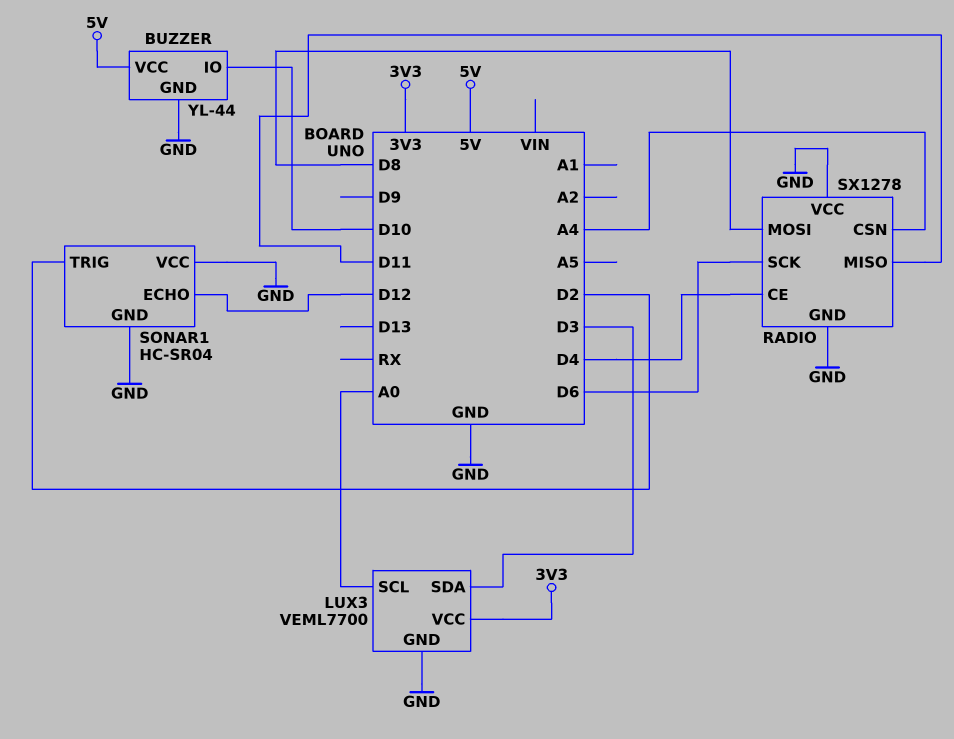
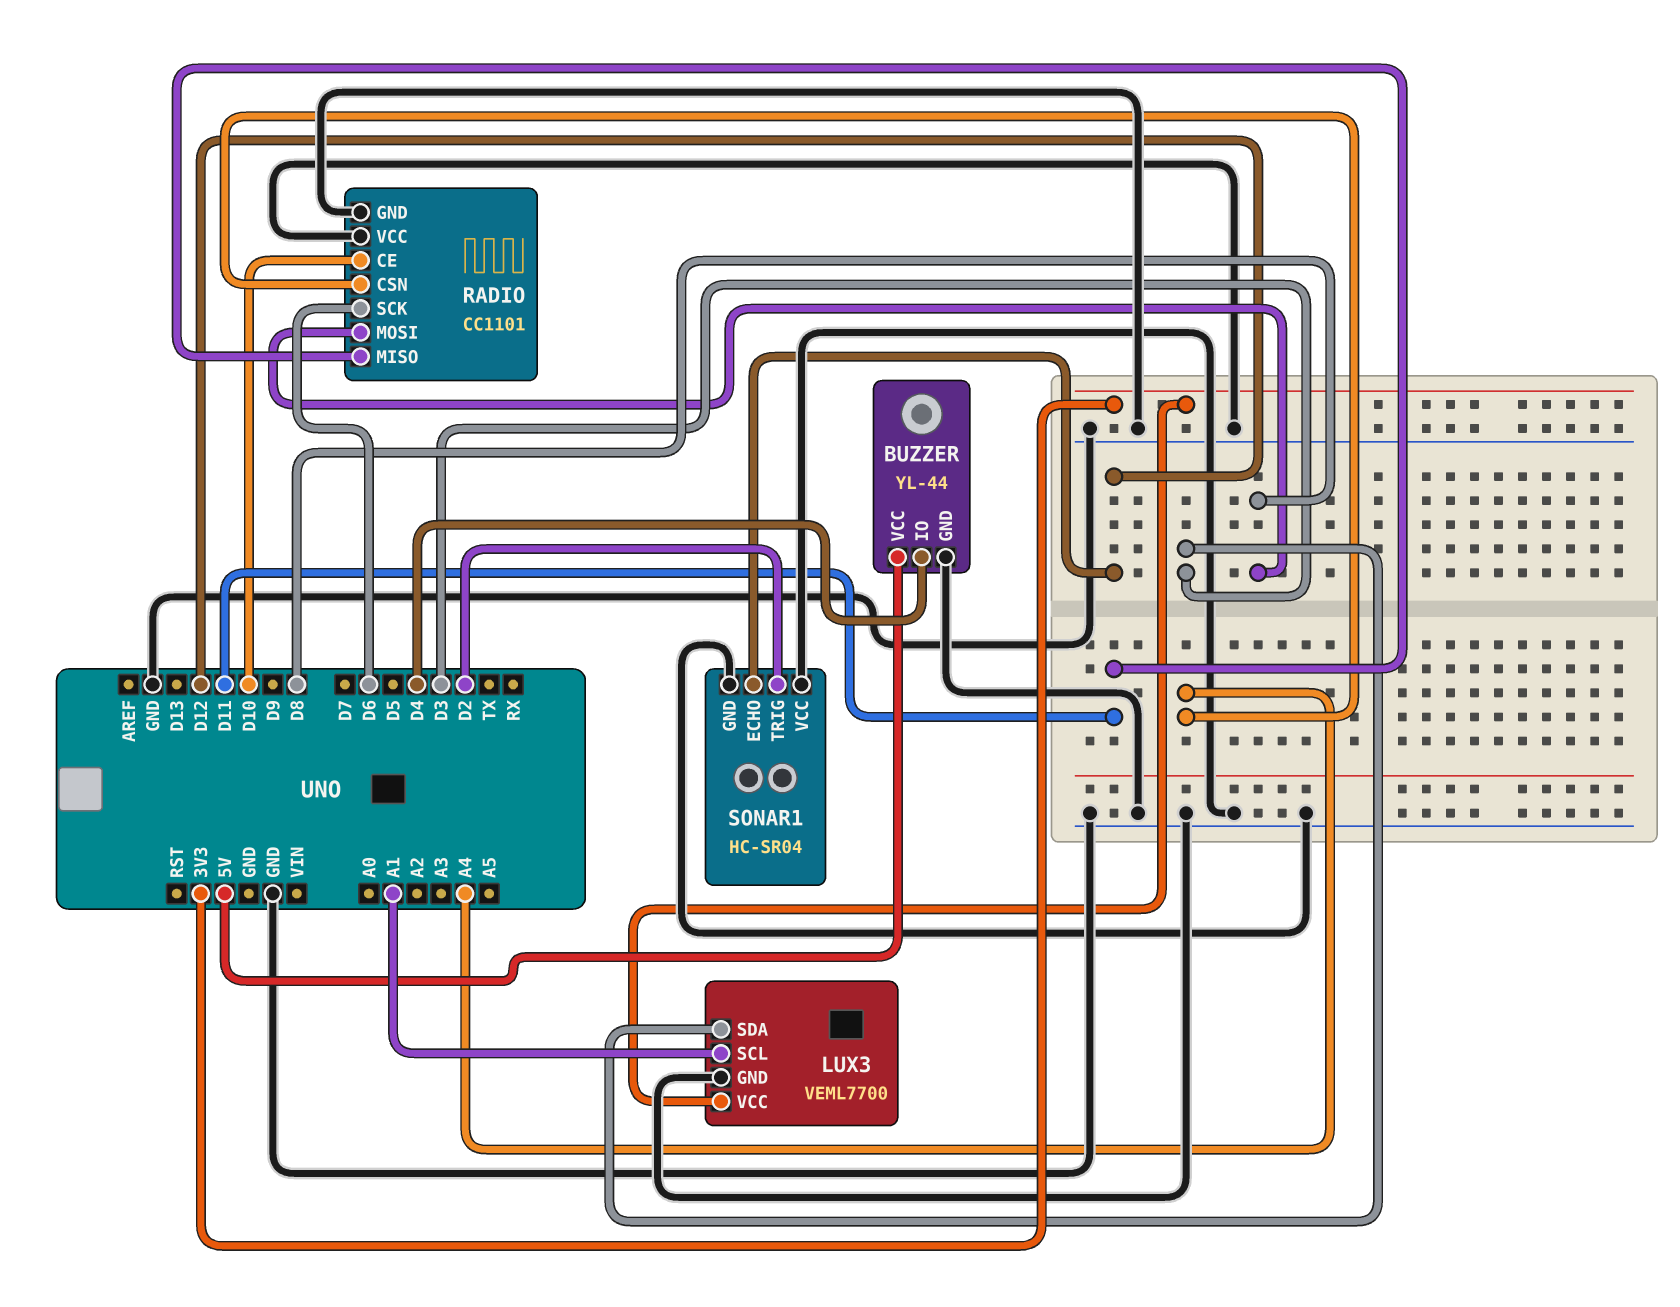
BUZZER pin IO: D10 -> D4
LUX3 pin SCL: A0 -> A1
RADIO: SX1278 -> CC1101
RADIO pin CE: D4 -> D10

